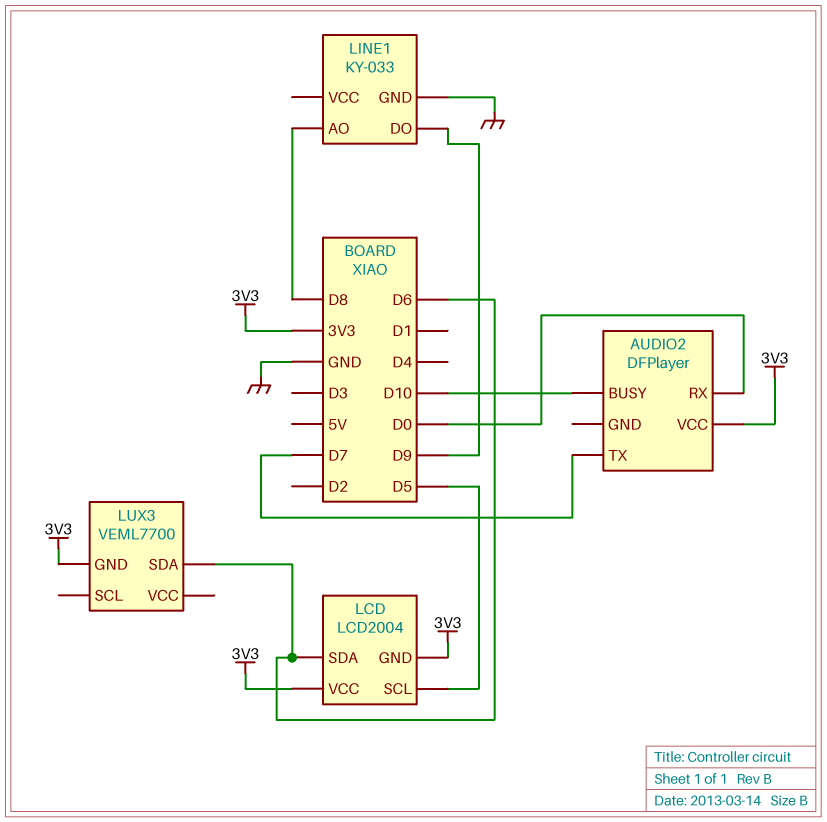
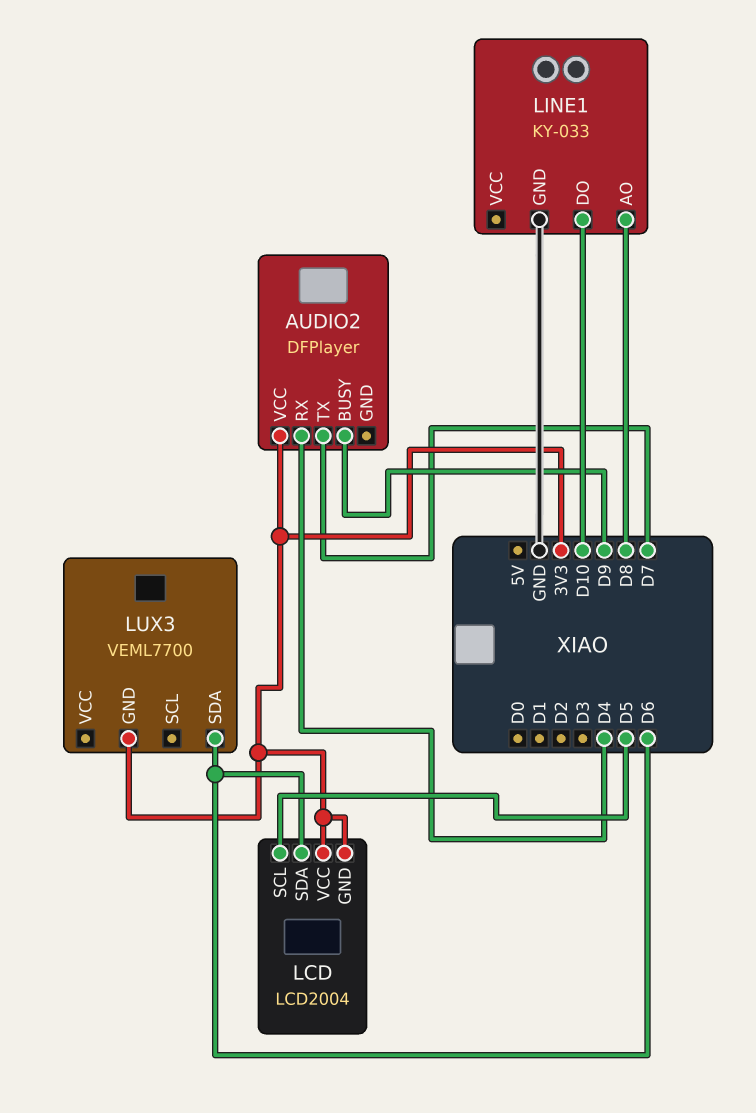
AUDIO2 pin BUSY: D10 -> D9
AUDIO2 pin RX: D0 -> D4
LINE1 pin DO: D9 -> D10

